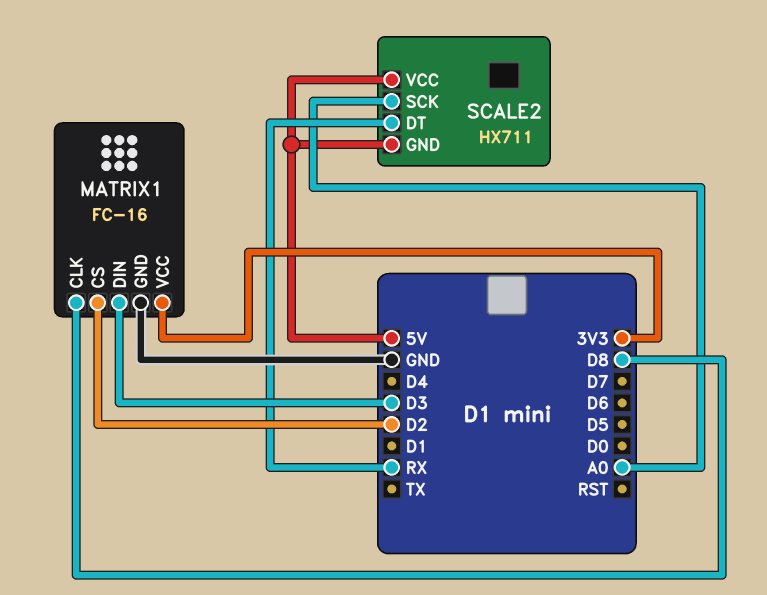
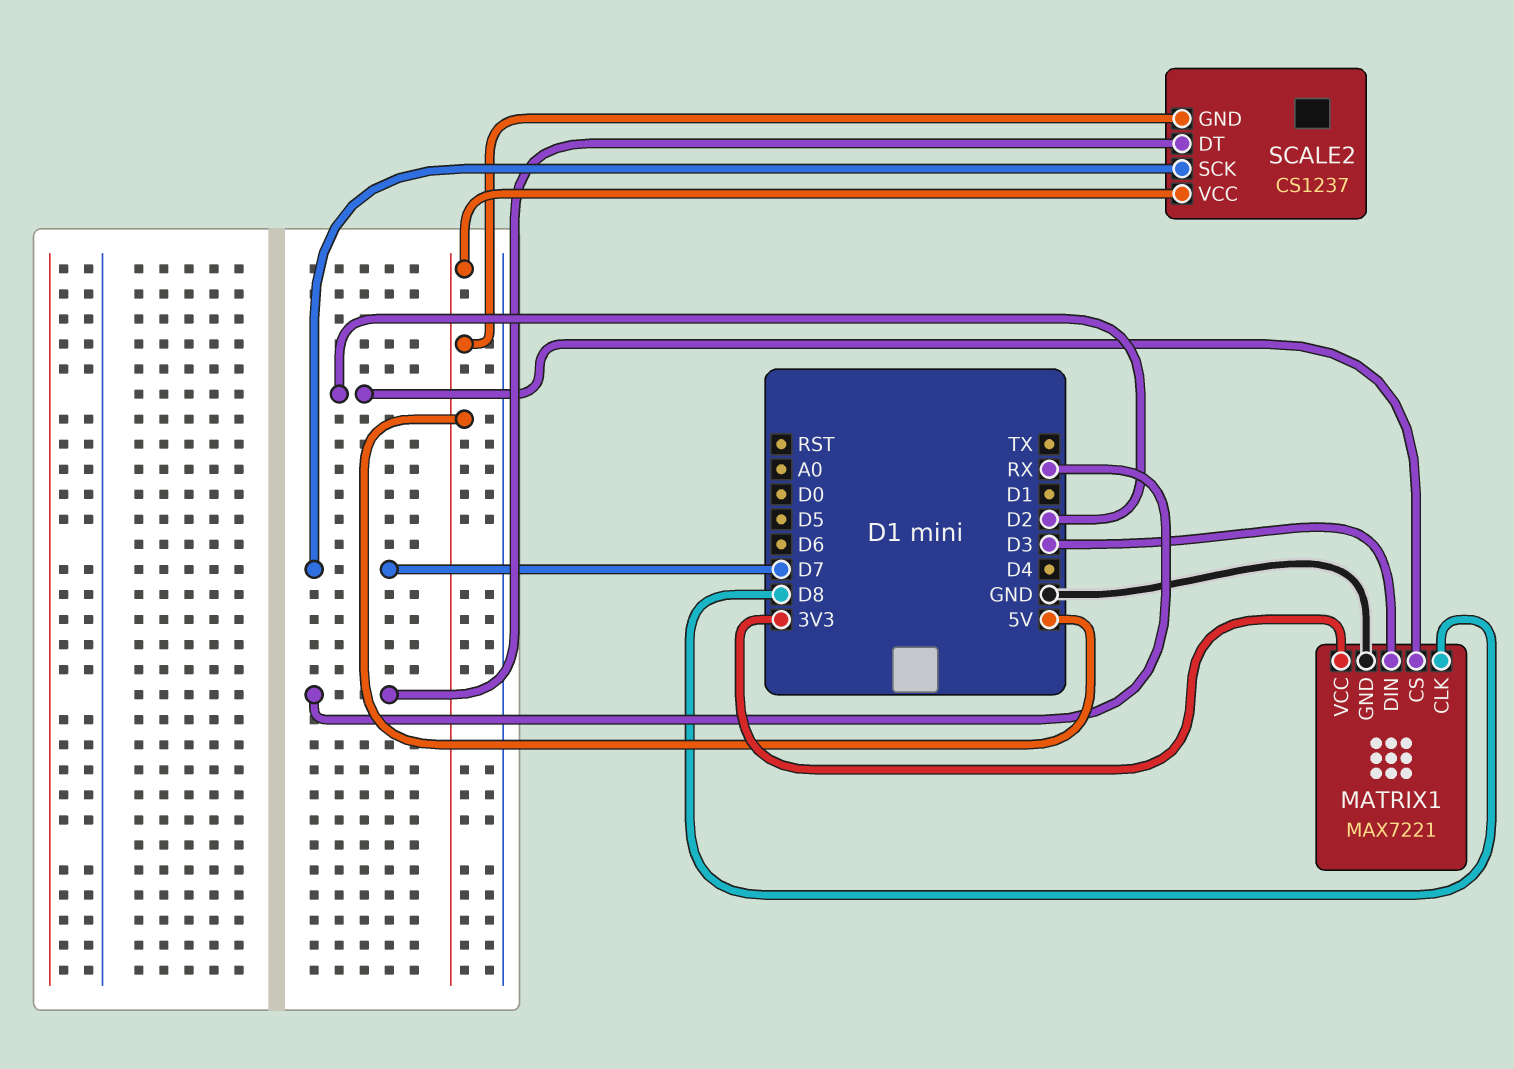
MATRIX1: FC-16 -> MAX7221
SCALE2: HX711 -> CS1237
SCALE2 pin SCK: A0 -> D7

